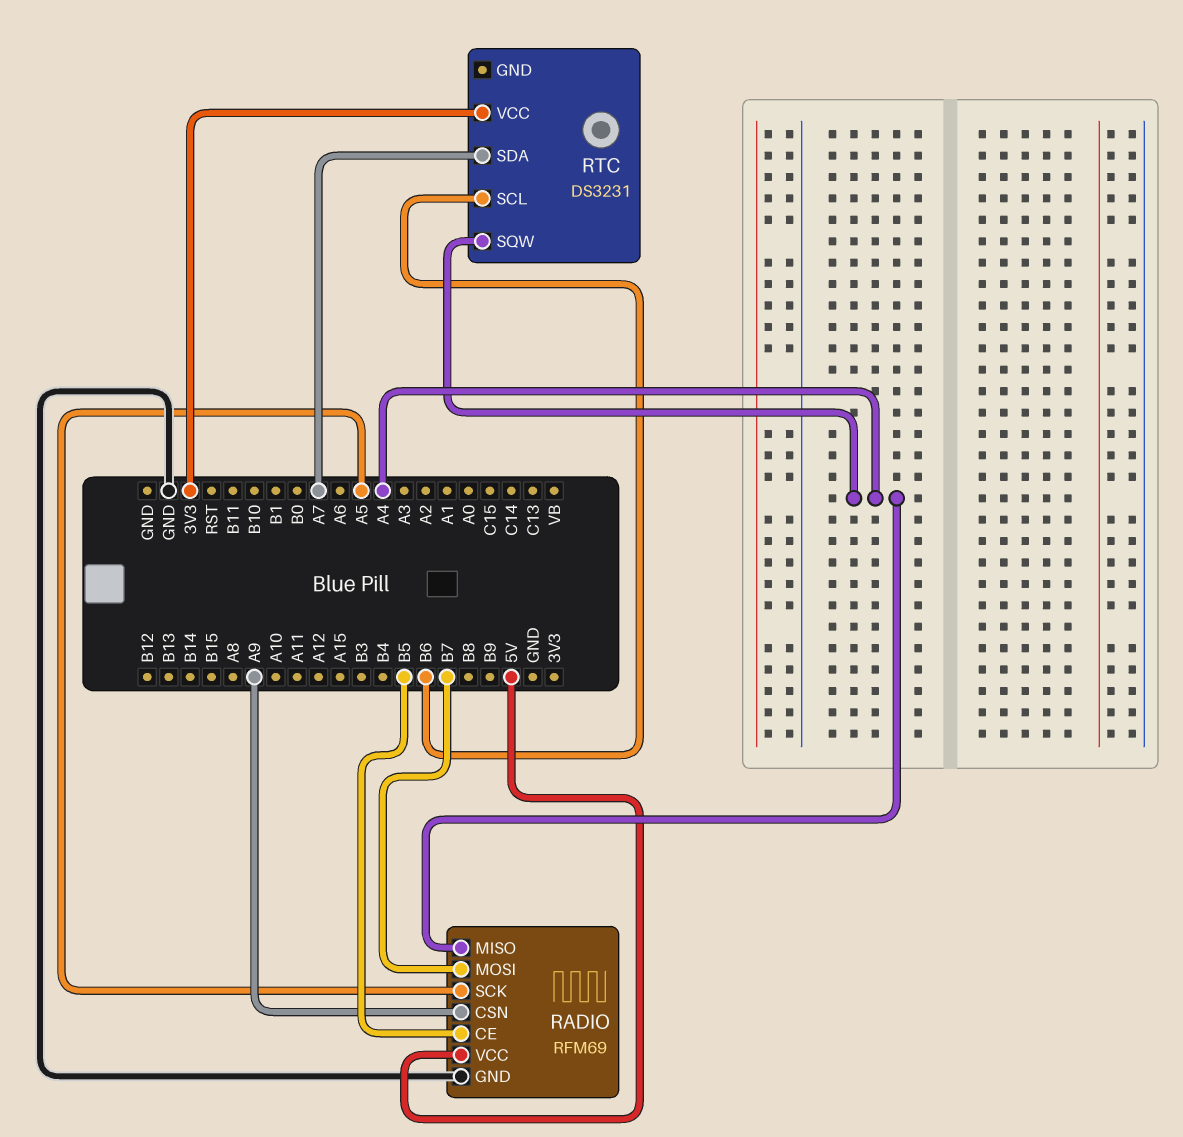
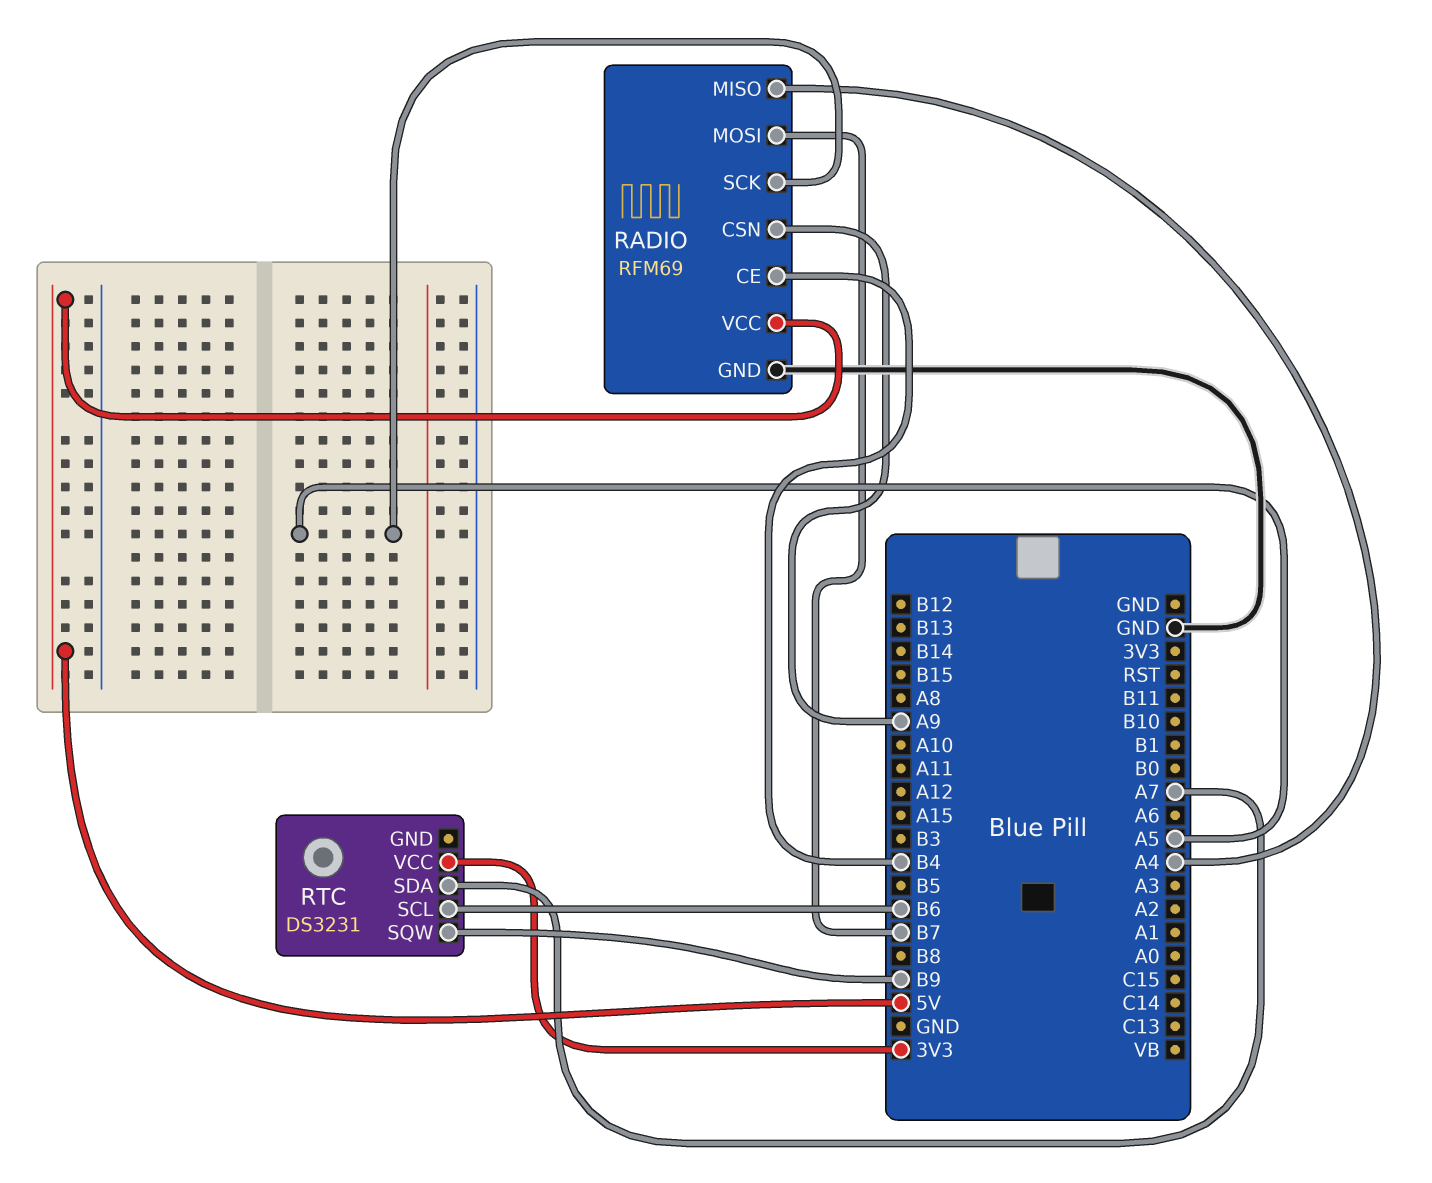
RADIO pin CE: B5 -> B4
RTC pin SQW: A4 -> B9

